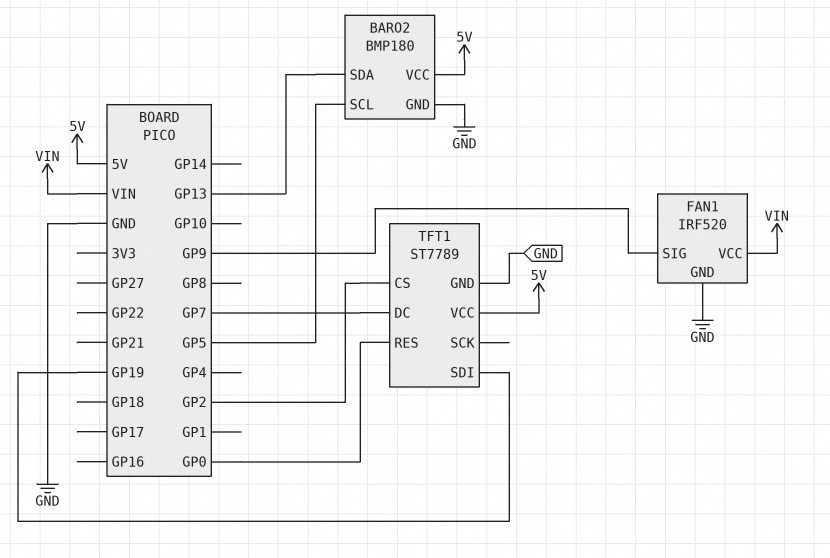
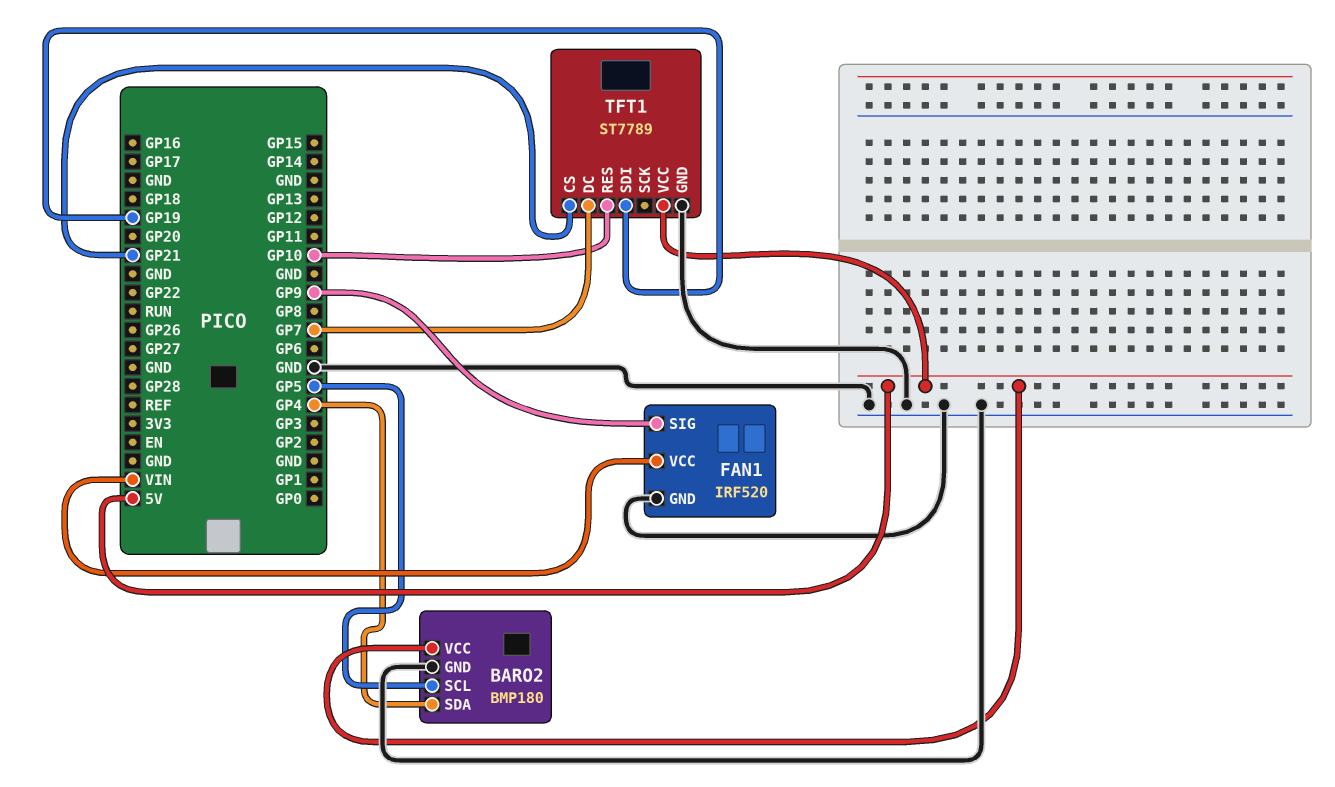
BARO2 pin SDA: GP13 -> GP4
TFT1 pin CS: GP2 -> GP21
TFT1 pin RES: GP0 -> GP10

